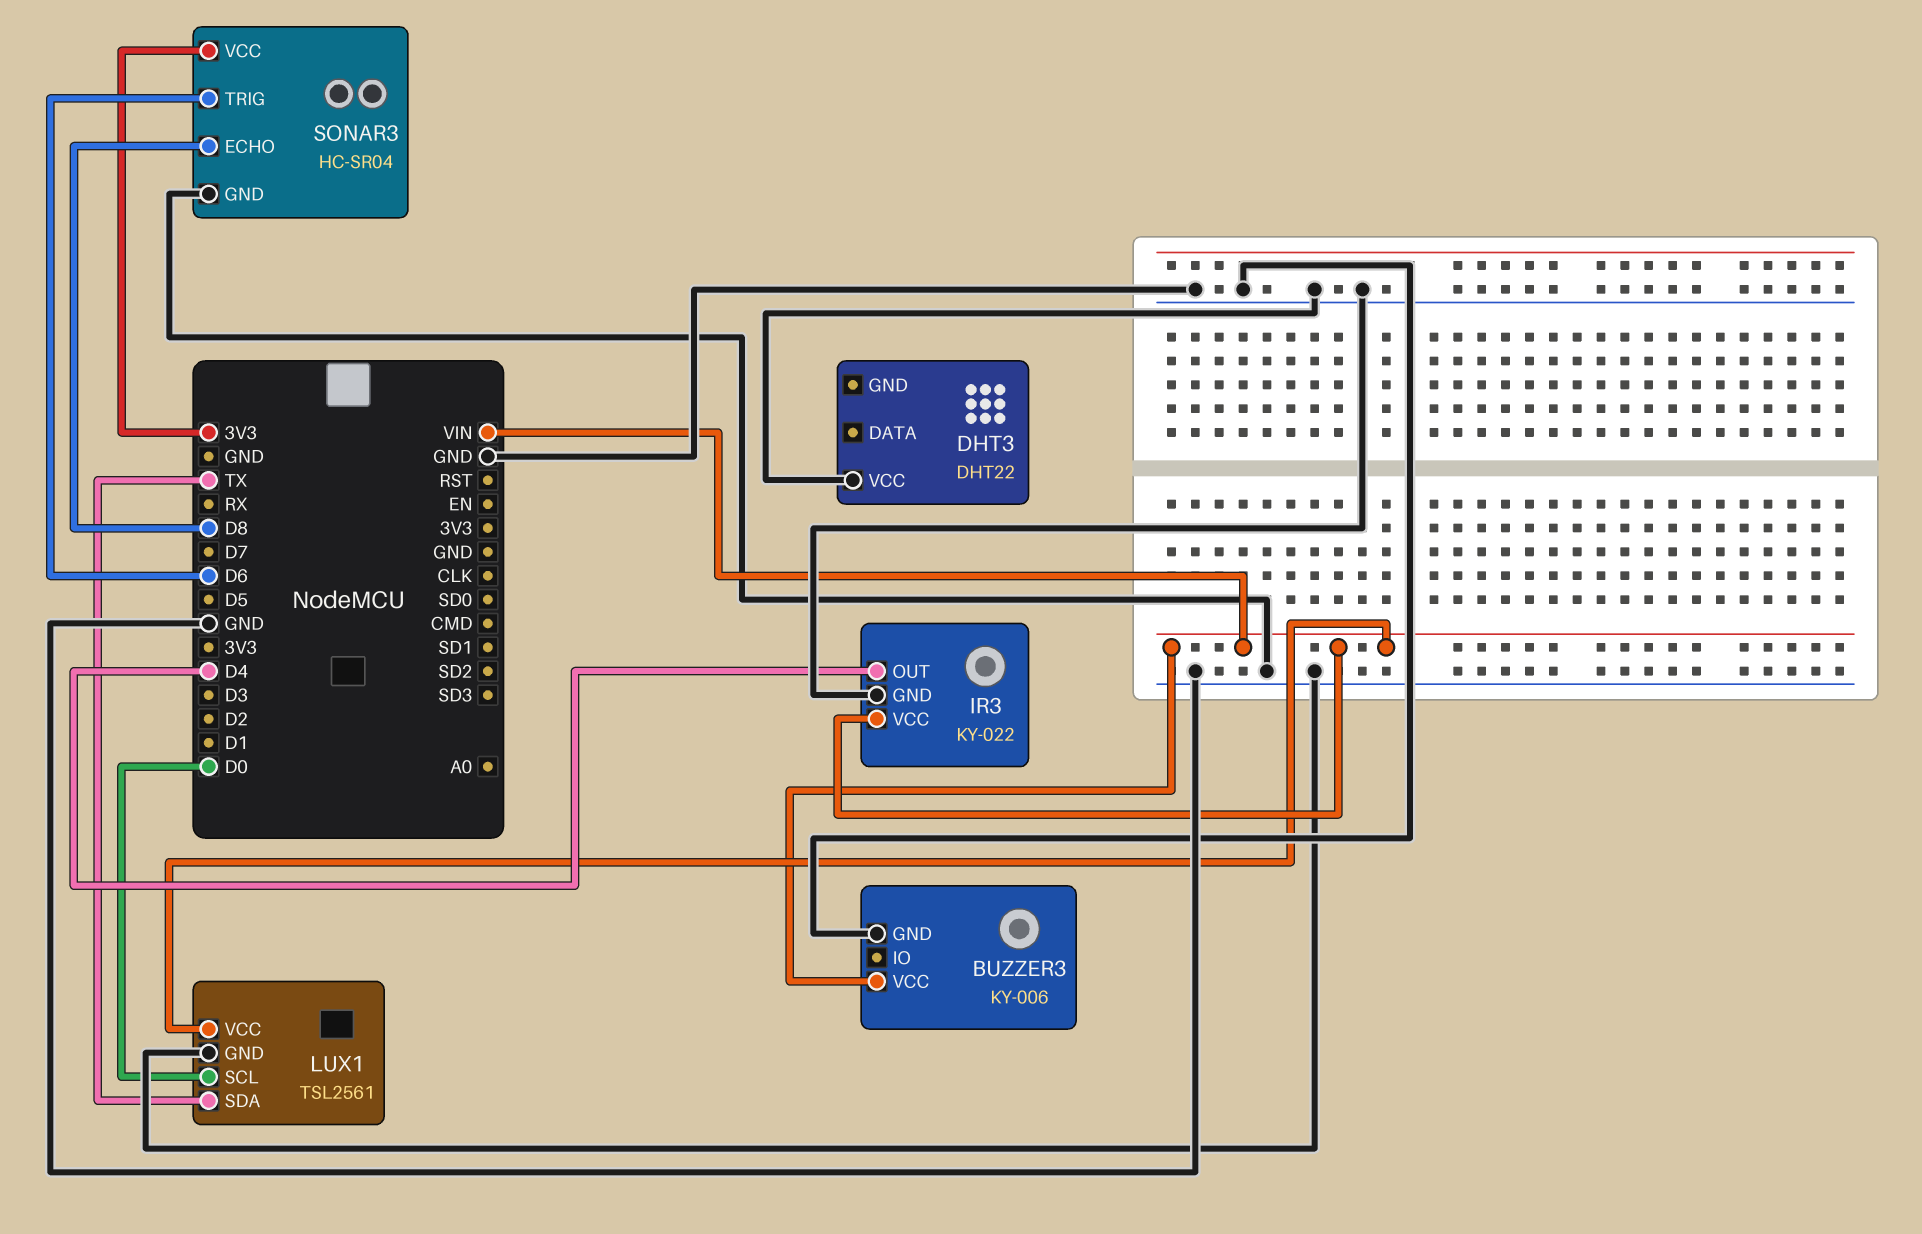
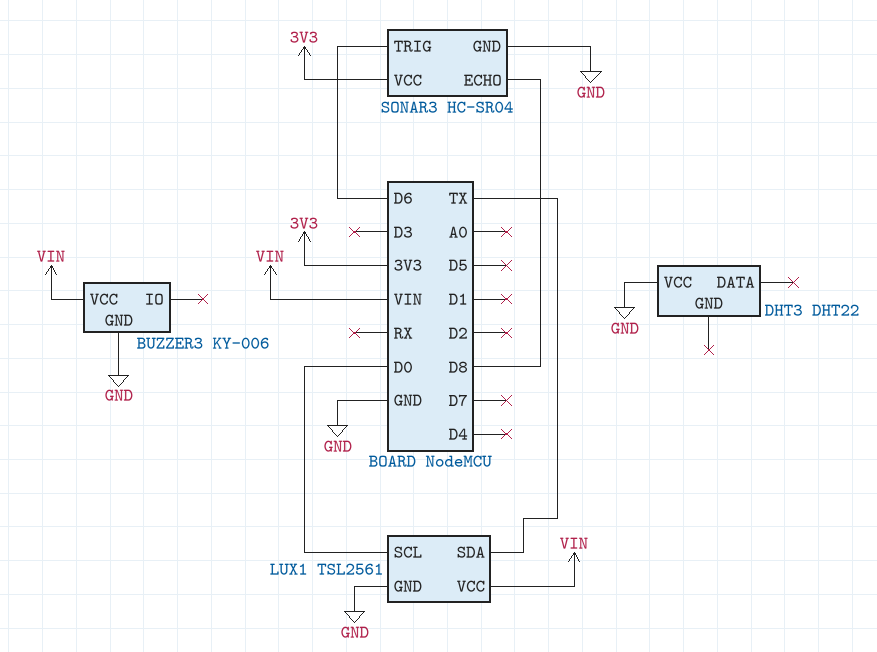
IR3: KY-022 -> none
IR3 pin GND: GND -> none
IR3 pin OUT: D4 -> none
IR3 pin VCC: VIN -> none

